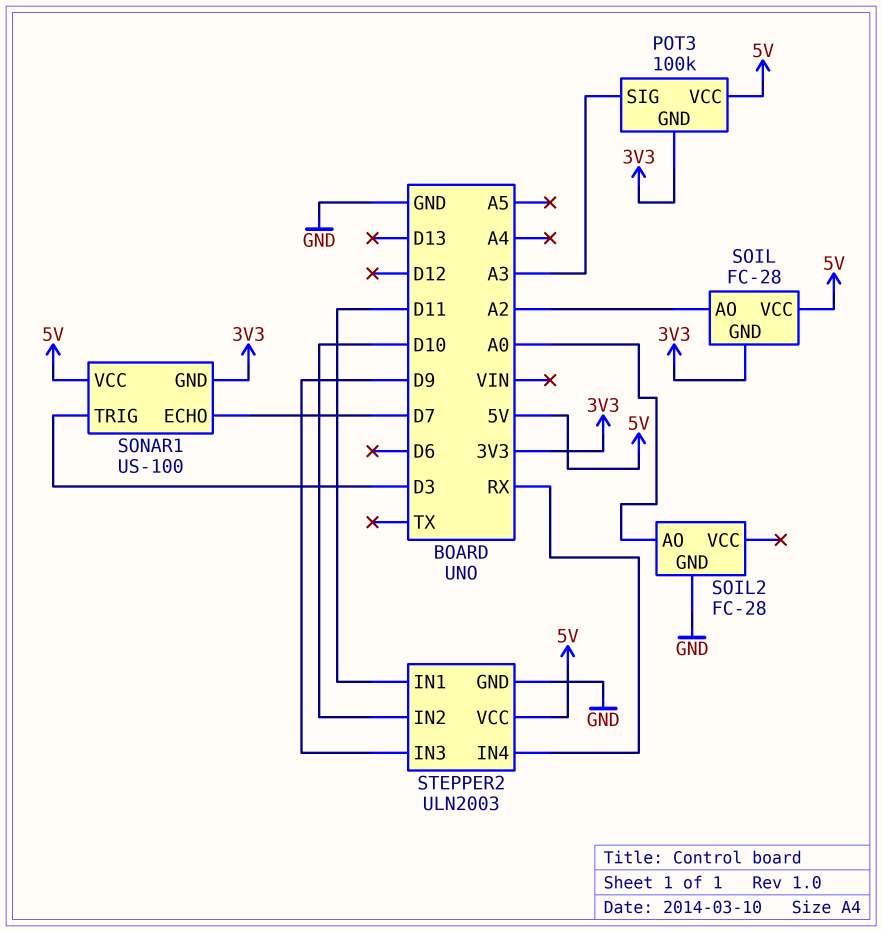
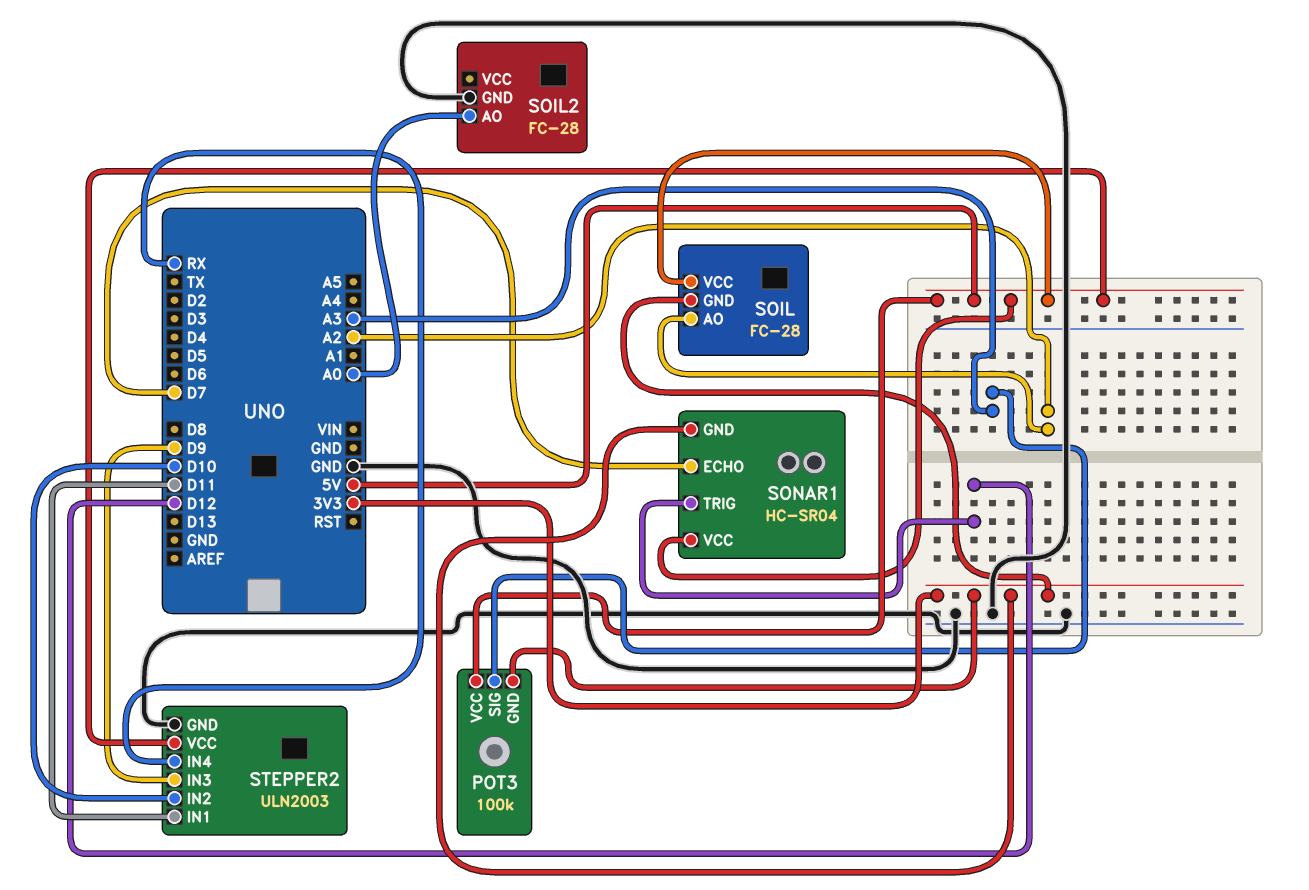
SONAR1: US-100 -> HC-SR04
SONAR1 pin TRIG: D3 -> D12

